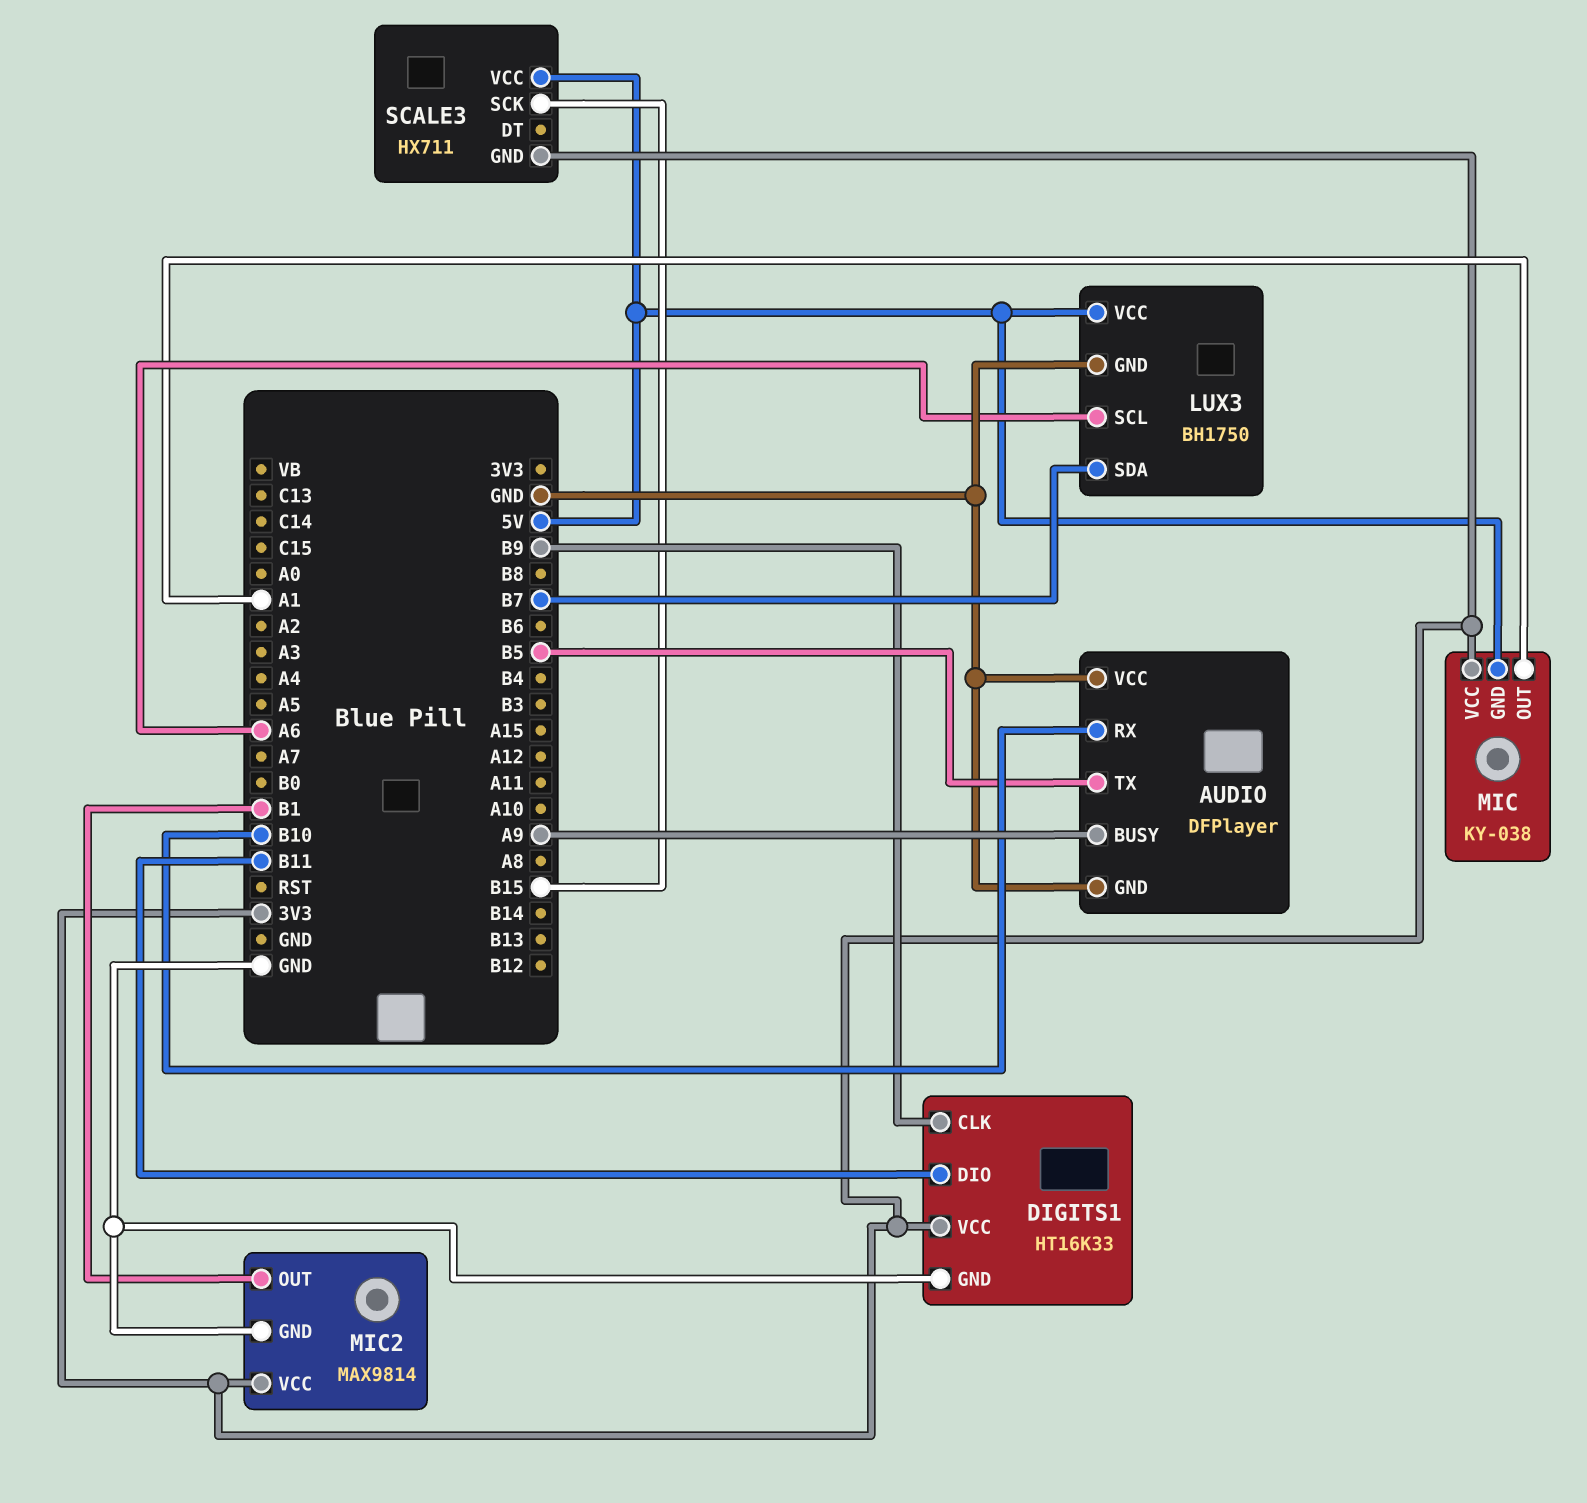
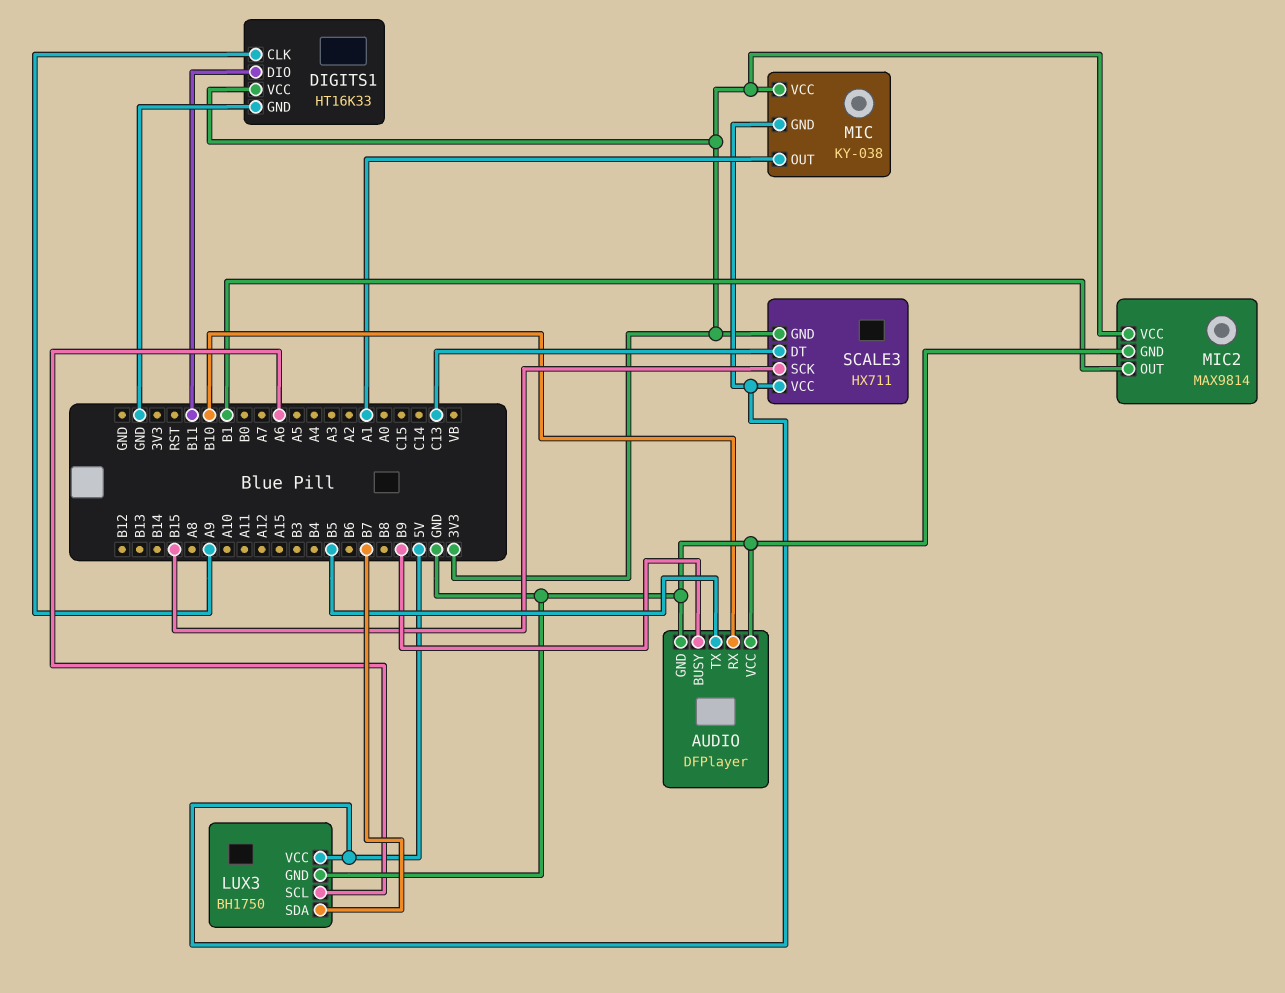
AUDIO pin BUSY: A9 -> B9
DIGITS1 pin CLK: B9 -> A9
SCALE3 pin DT: none -> C13

